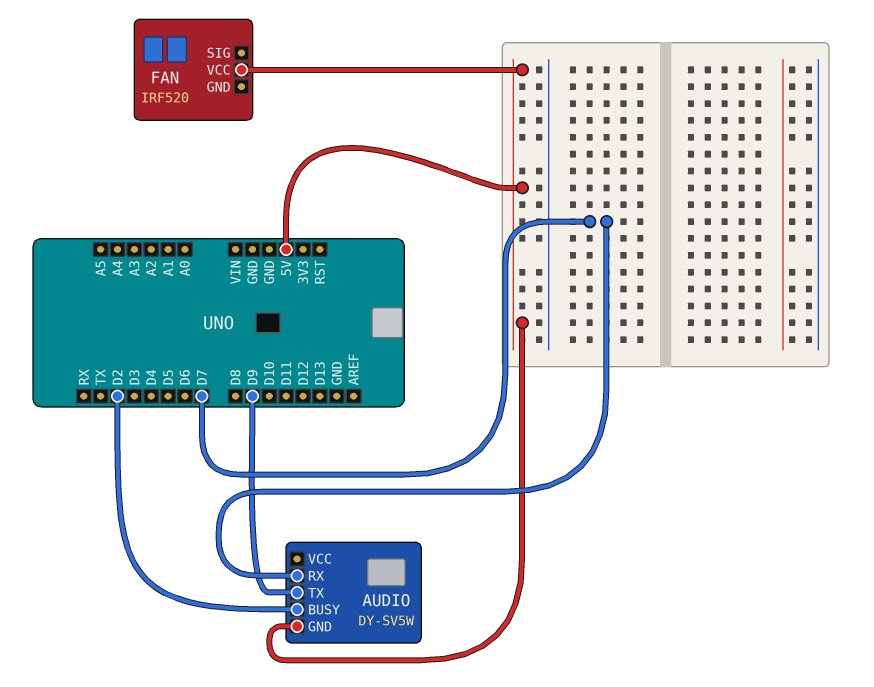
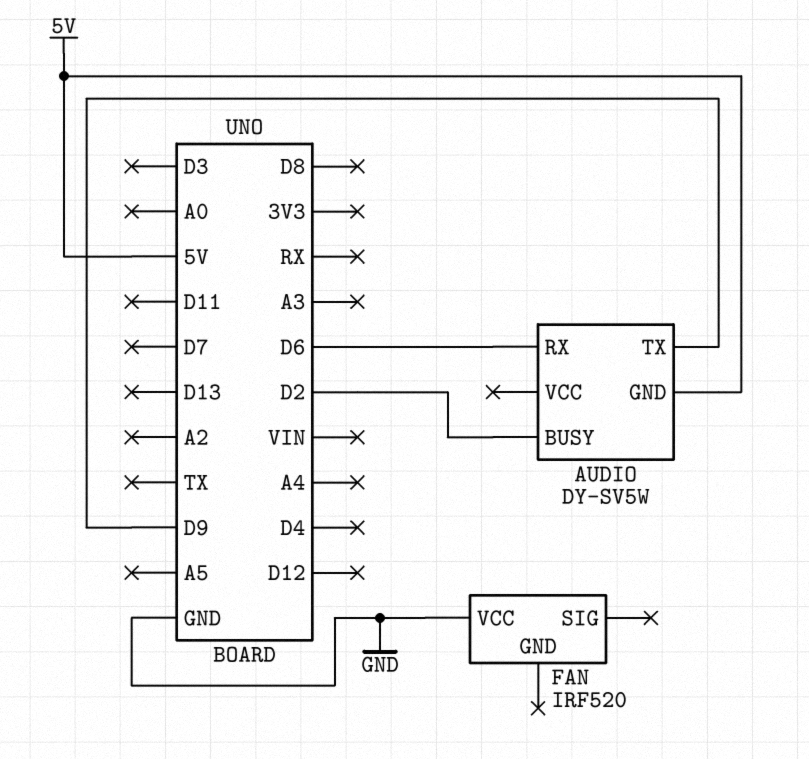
AUDIO pin RX: D7 -> D6
FAN pin VCC: 5V -> GND

